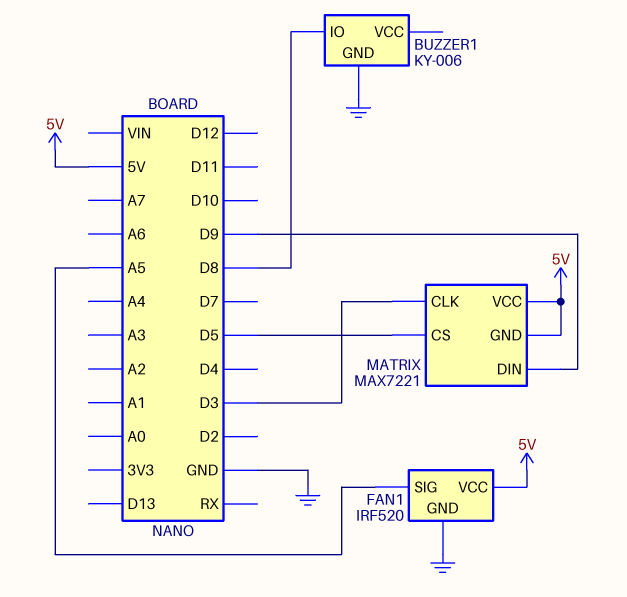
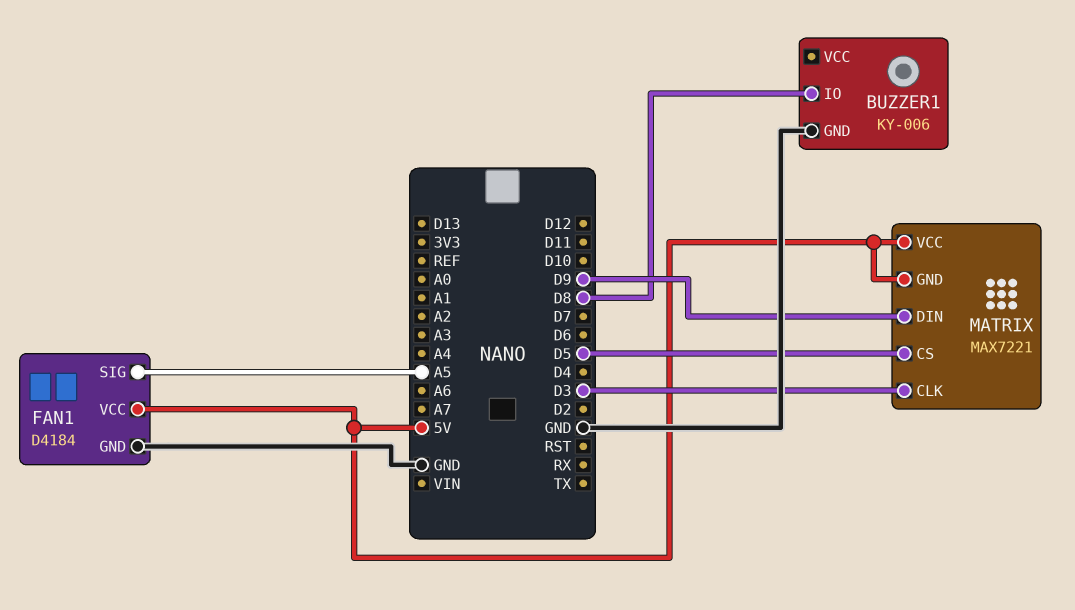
FAN1: IRF520 -> D4184

